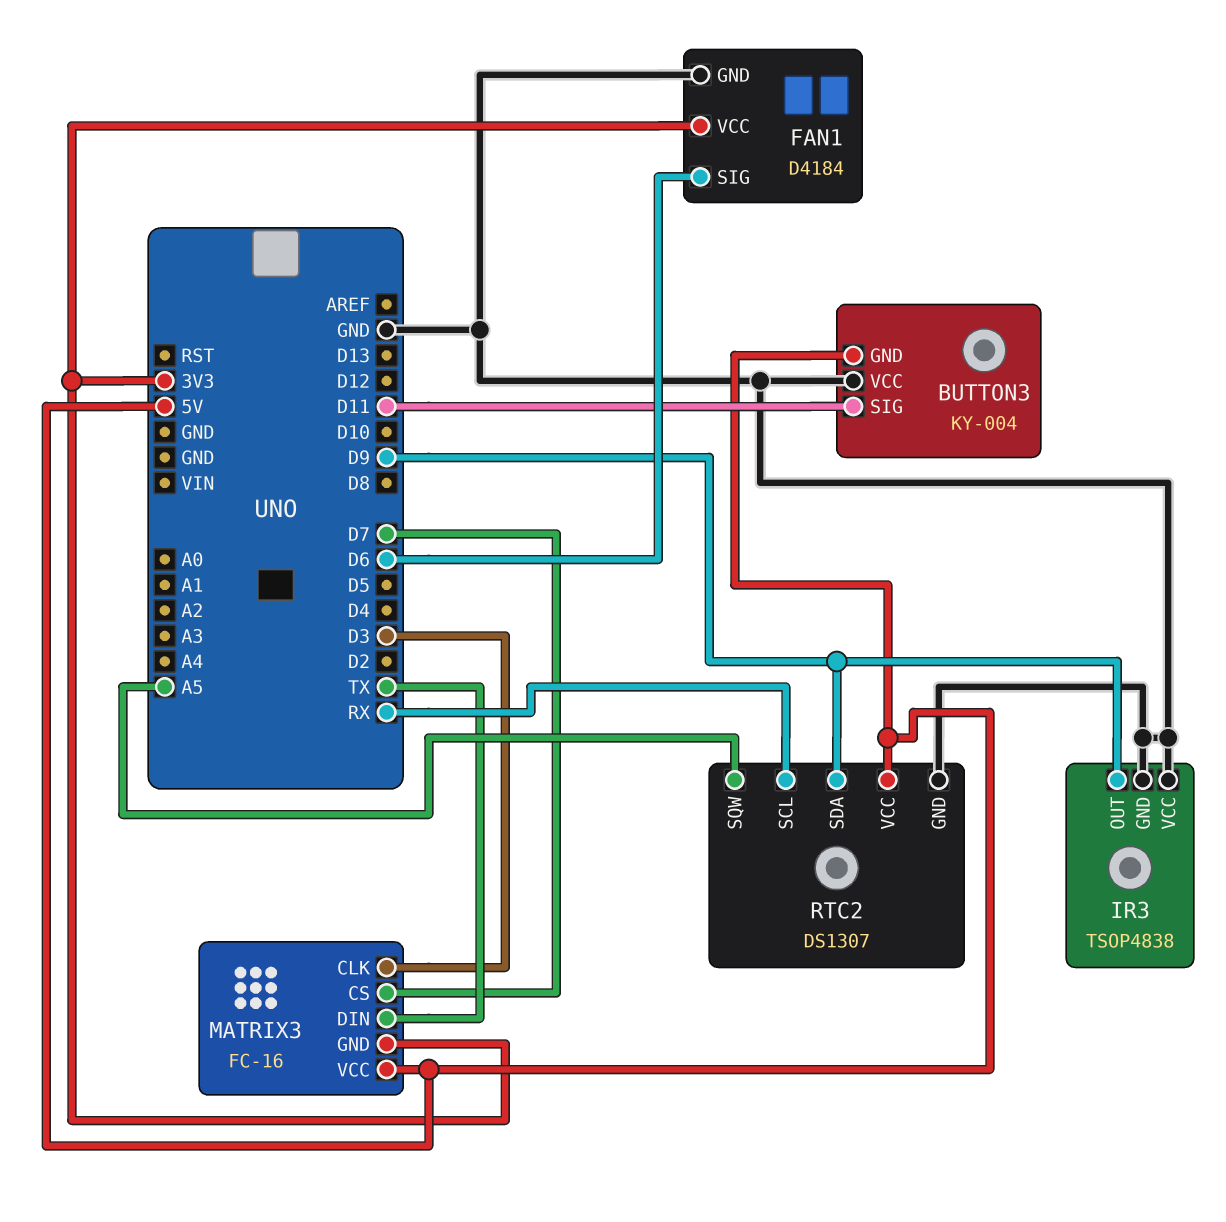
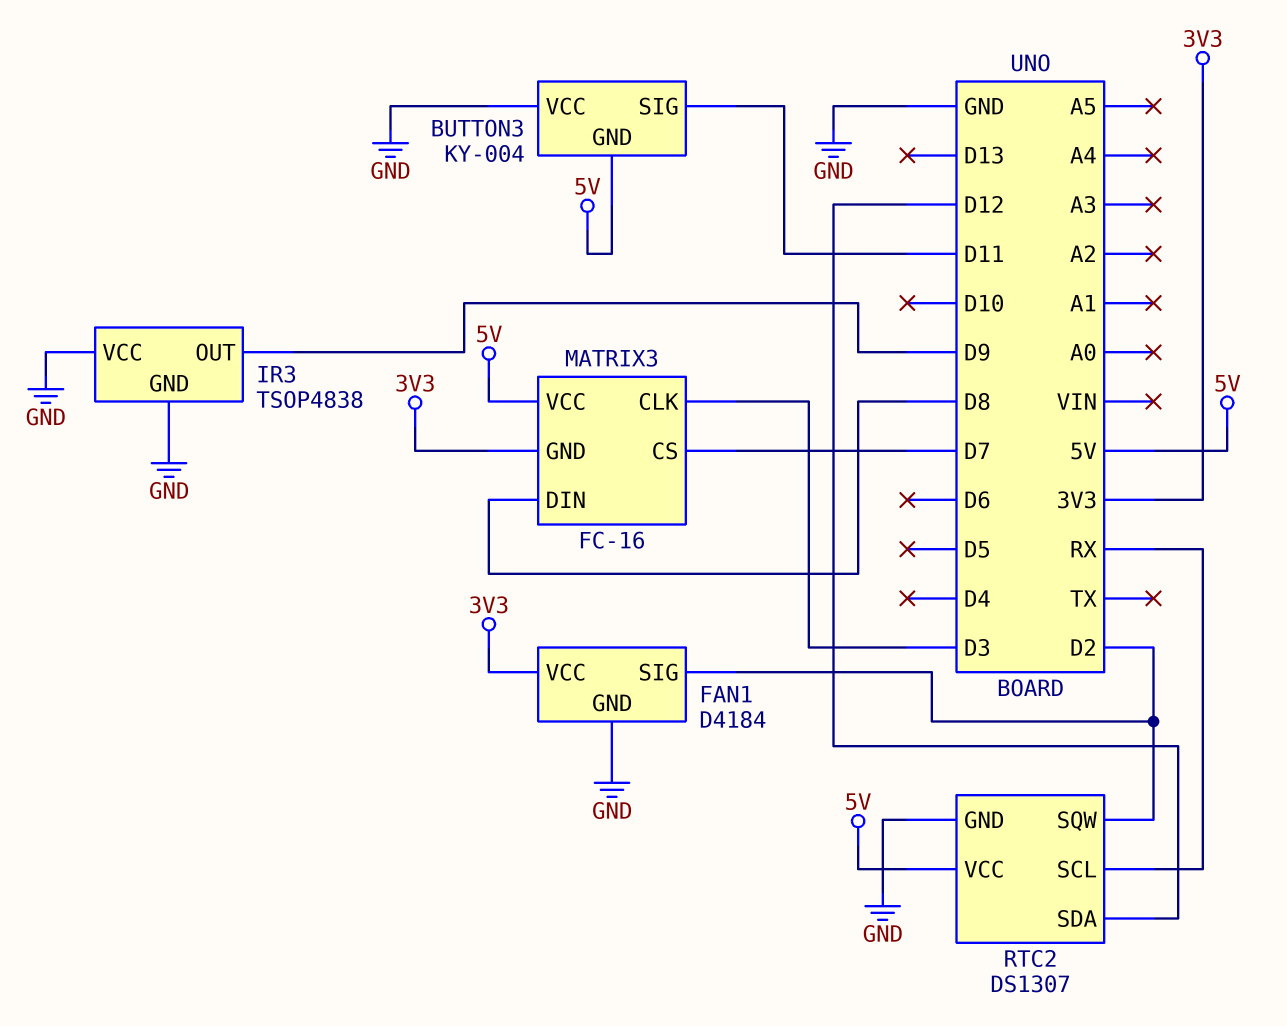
FAN1 pin SIG: D6 -> D2
MATRIX3 pin DIN: TX -> D8
RTC2 pin SDA: D9 -> D12
RTC2 pin SQW: A5 -> D2

